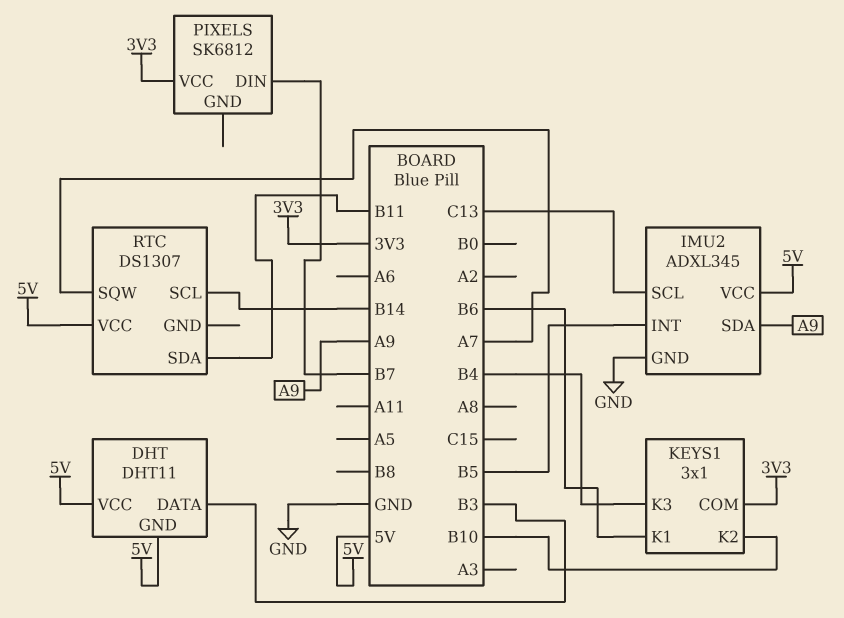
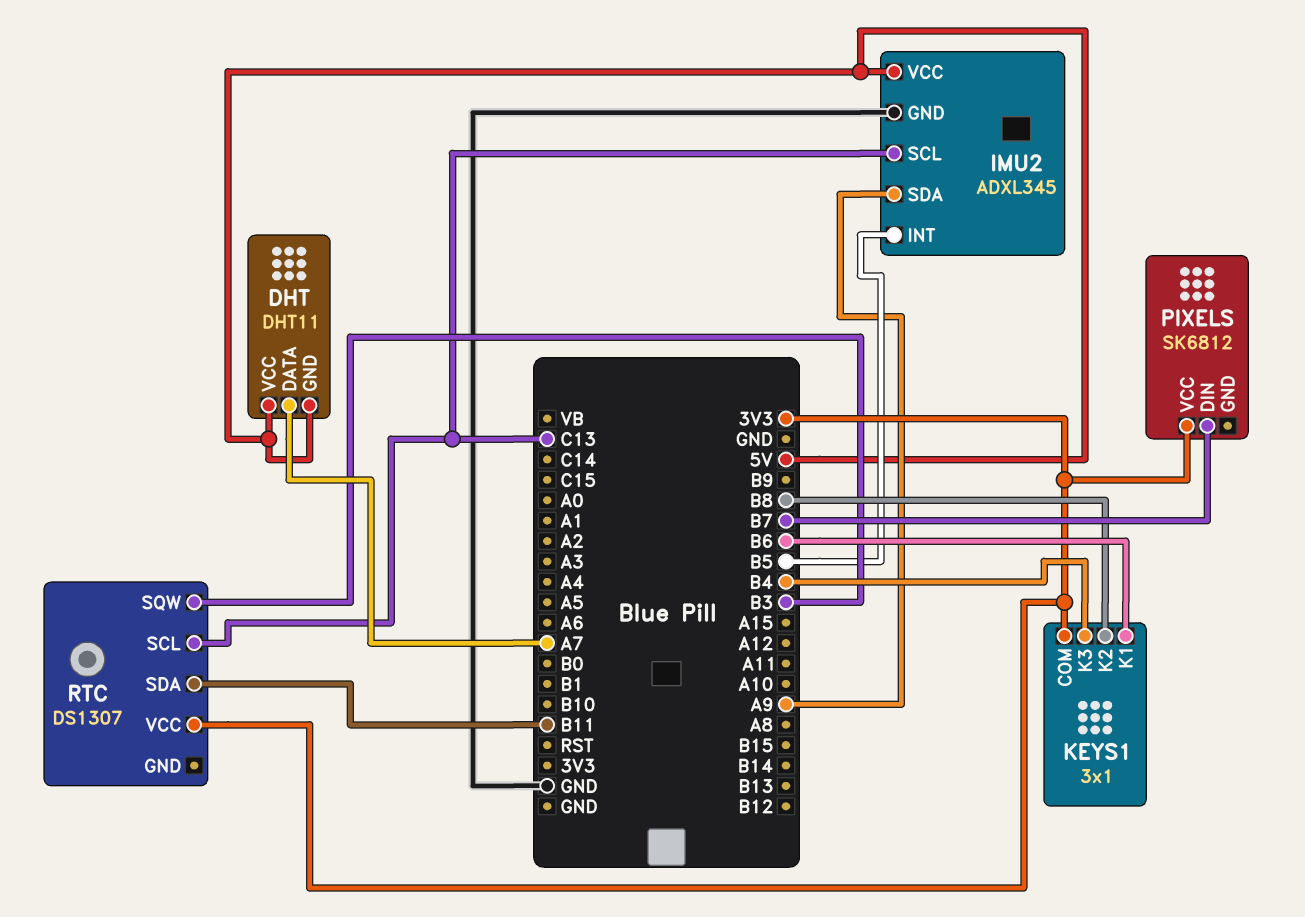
DHT pin DATA: B3 -> A7
KEYS1 pin K2: B10 -> B8
RTC pin SCL: B14 -> C13
RTC pin SQW: A7 -> B3
RTC pin VCC: 5V -> 3V3

